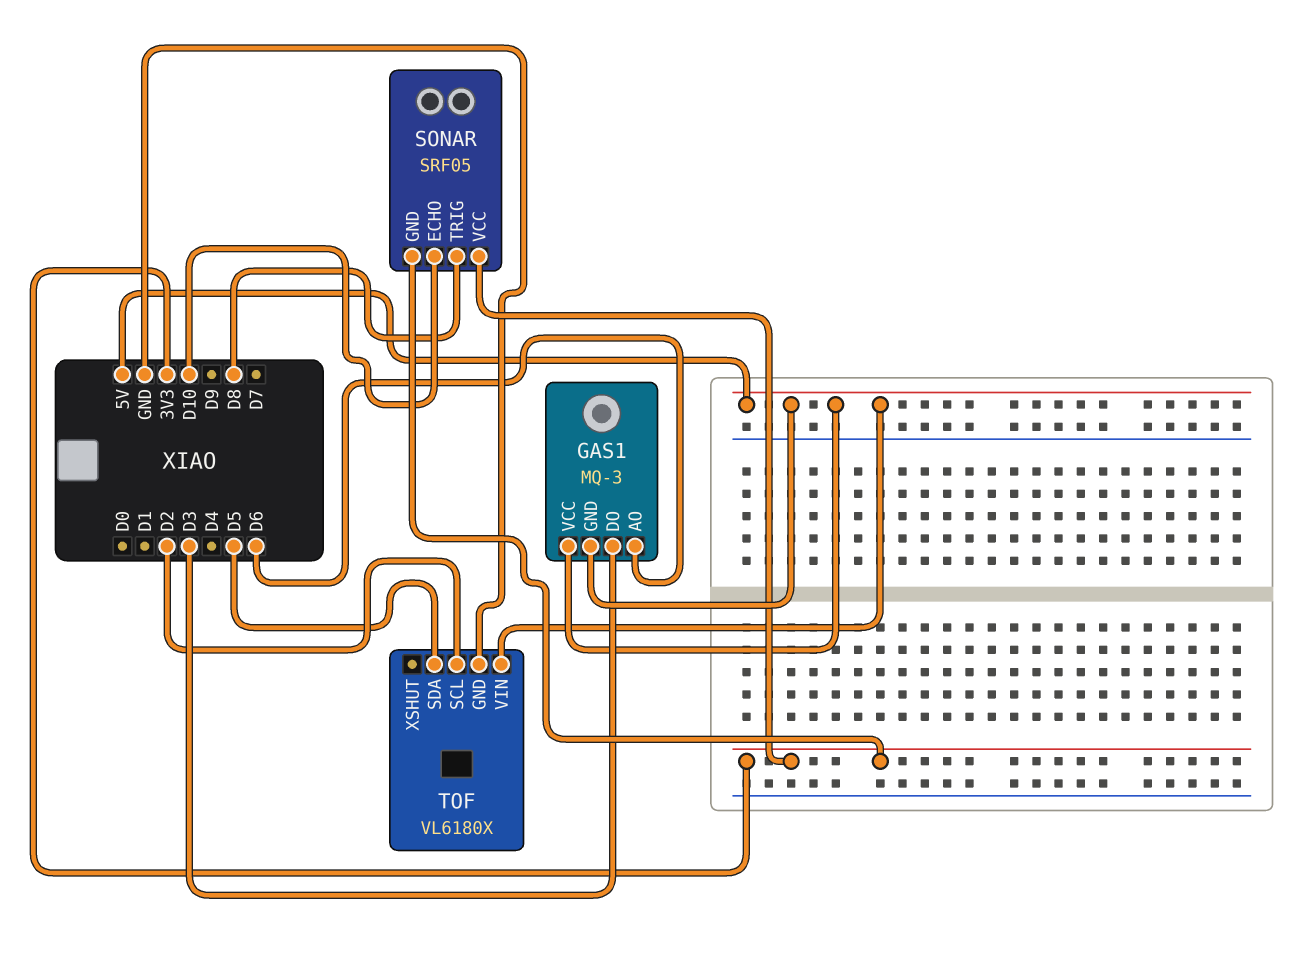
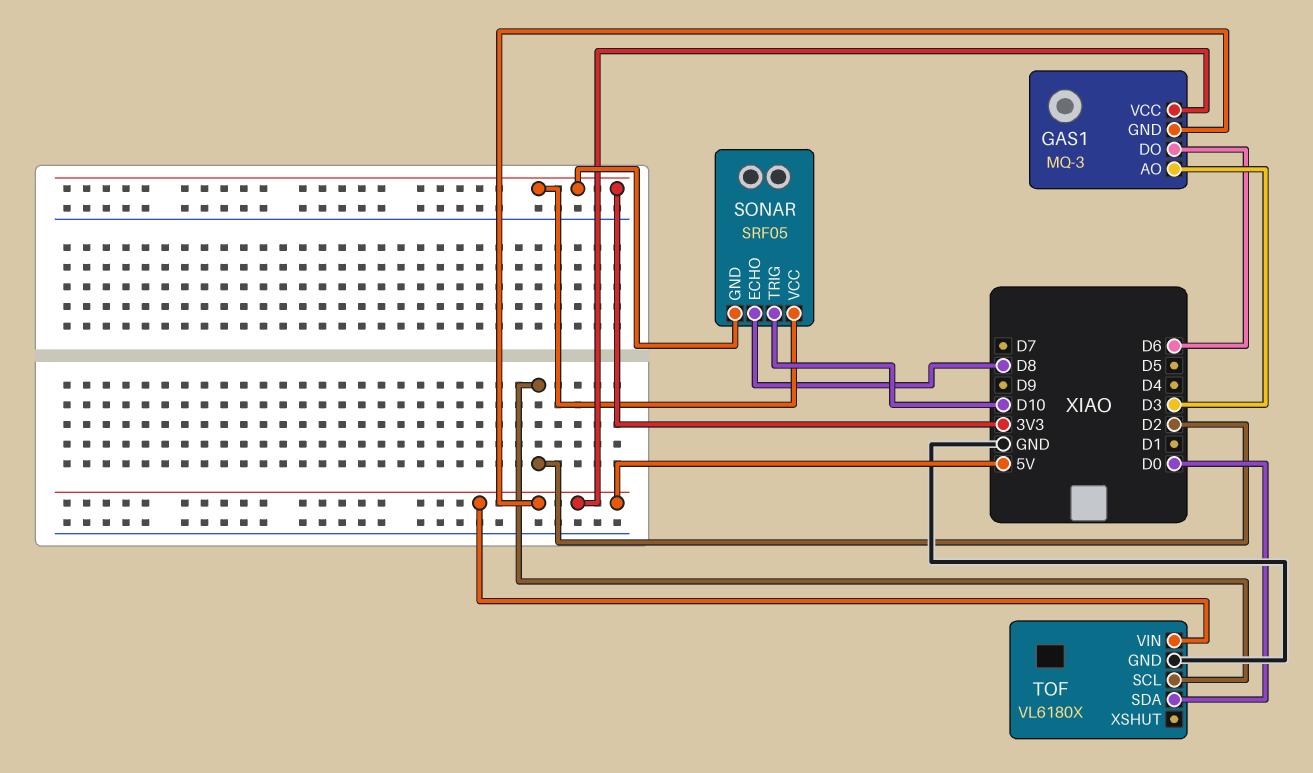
GAS1 pin AO: D6 -> D3
GAS1 pin DO: D3 -> D6
SONAR pin ECHO: D10 -> D8
SONAR pin TRIG: D8 -> D10
TOF pin SDA: D5 -> D0

